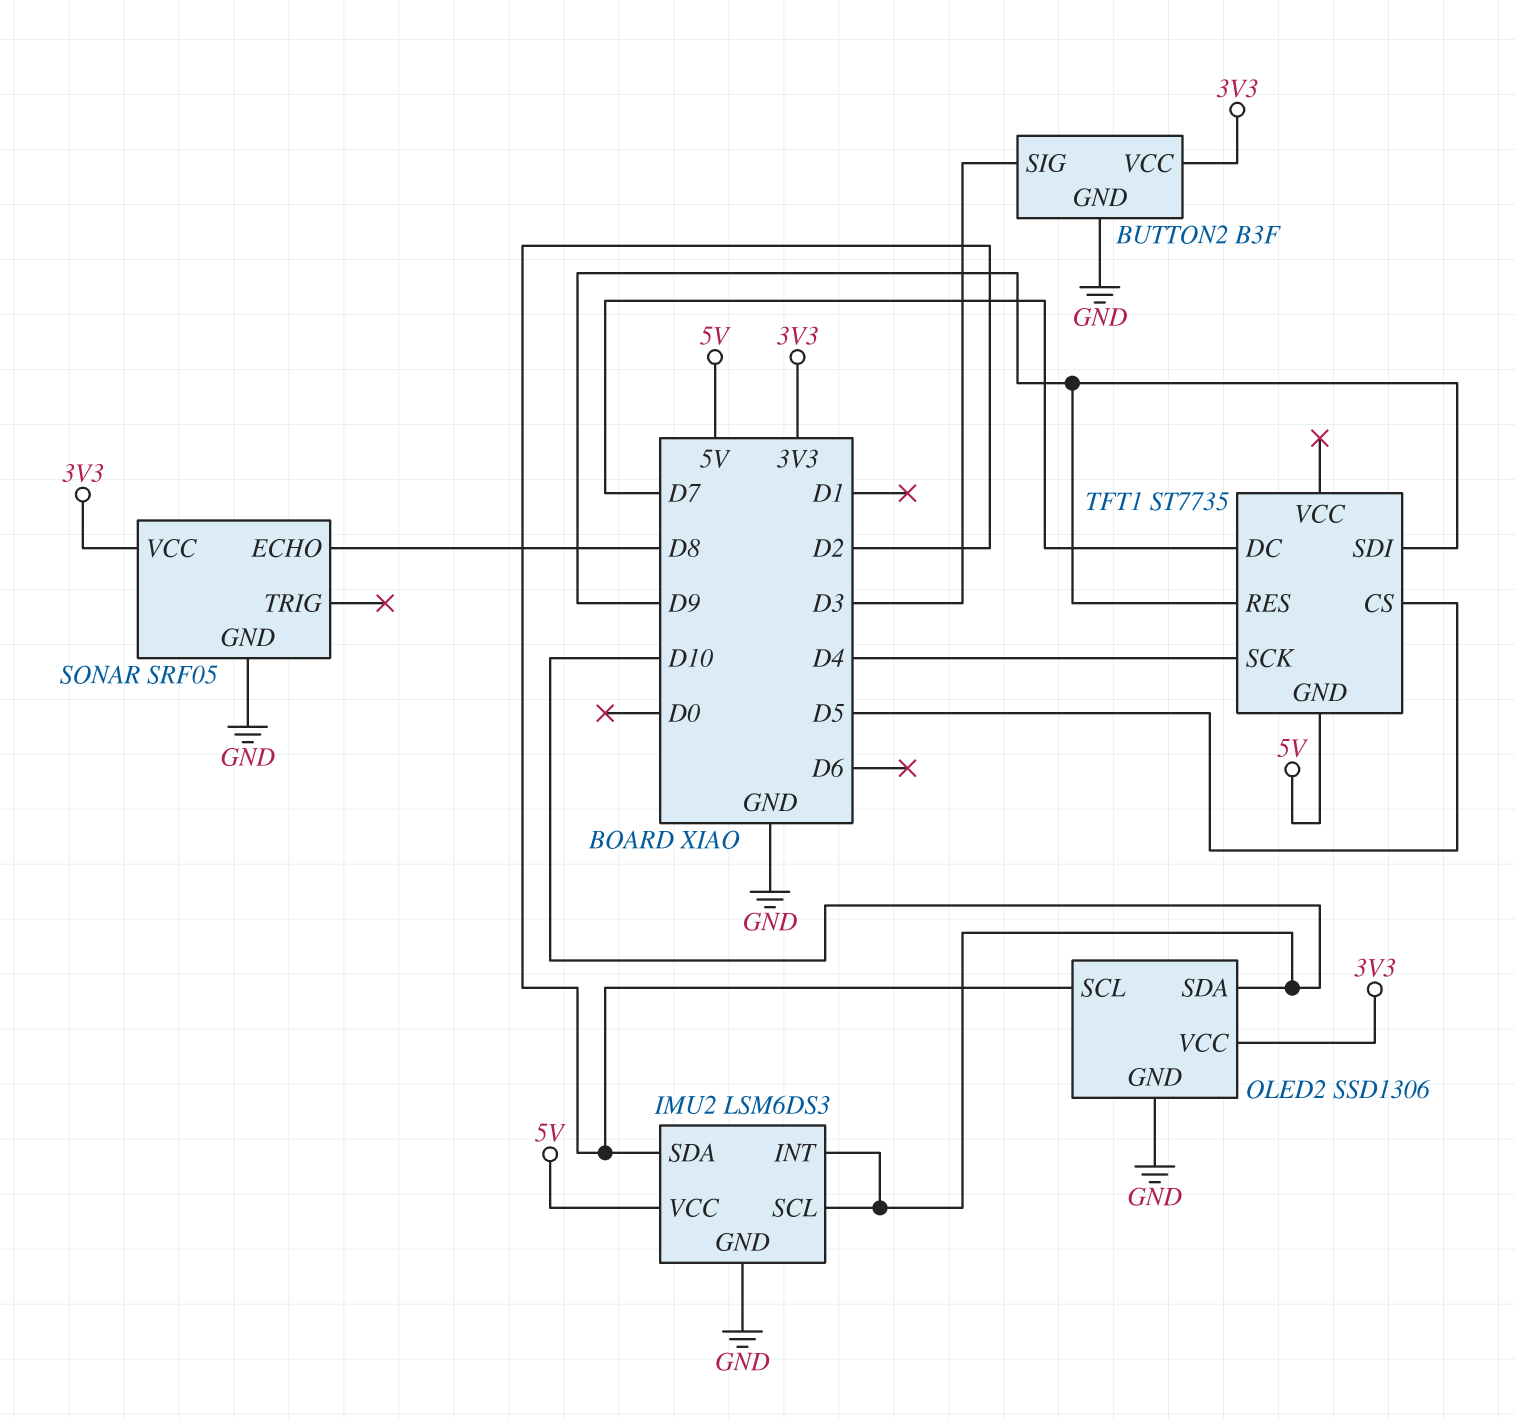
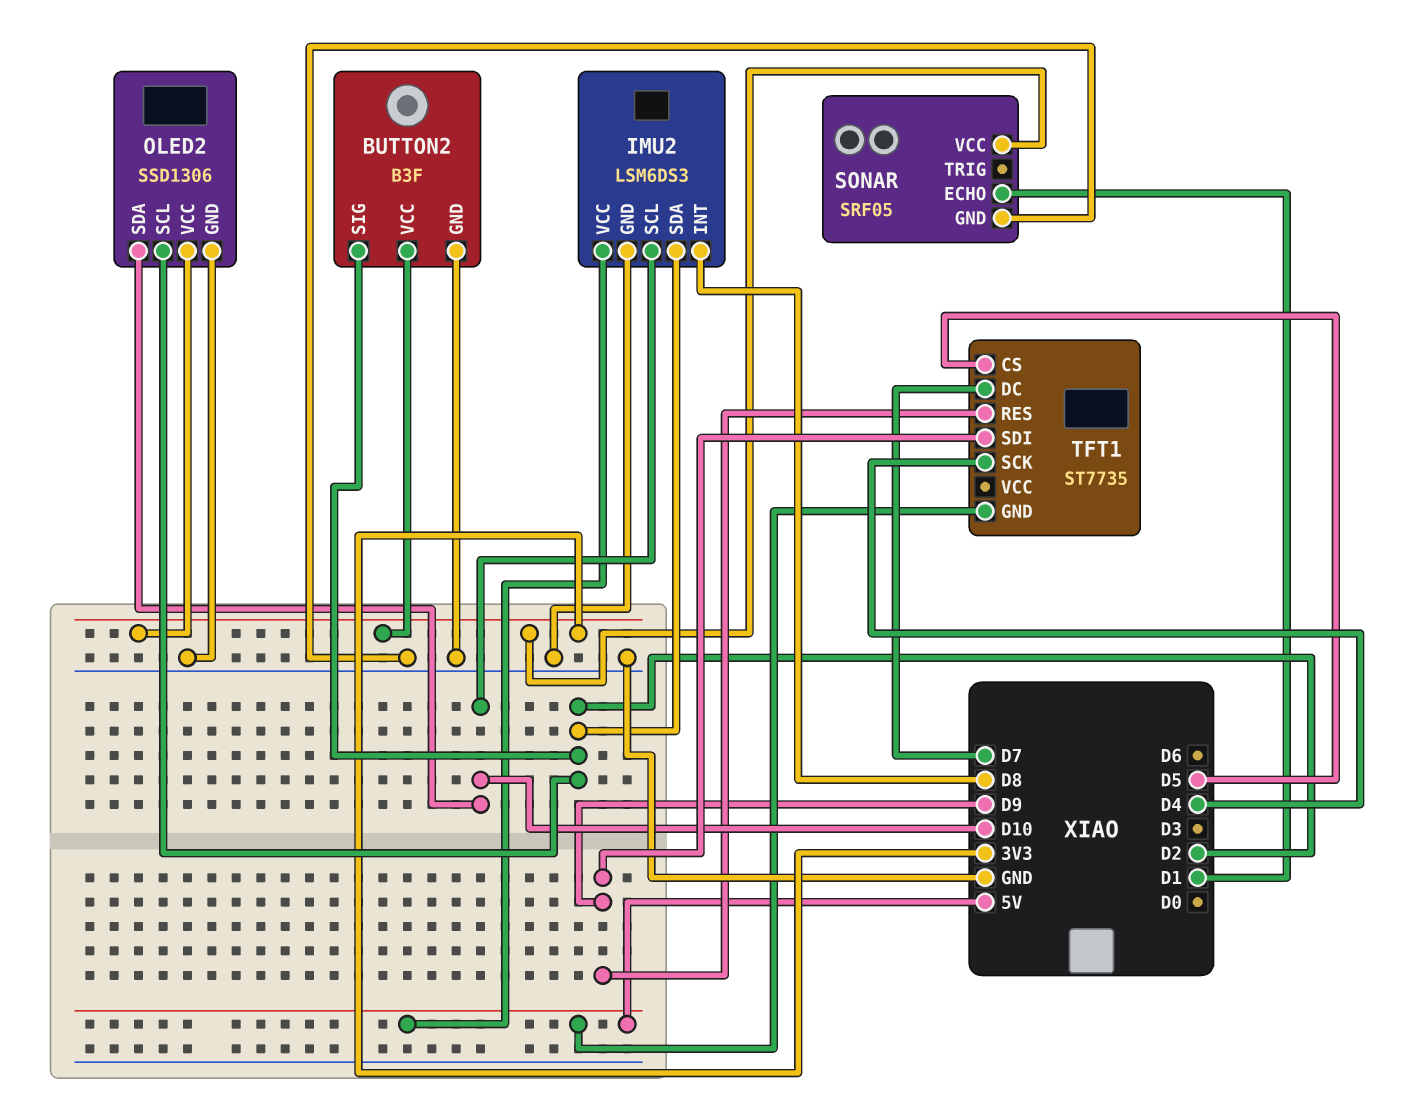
BUTTON2 pin SIG: D3 -> D2
IMU2 pin INT: D10 -> D8
SONAR pin ECHO: D8 -> D1

